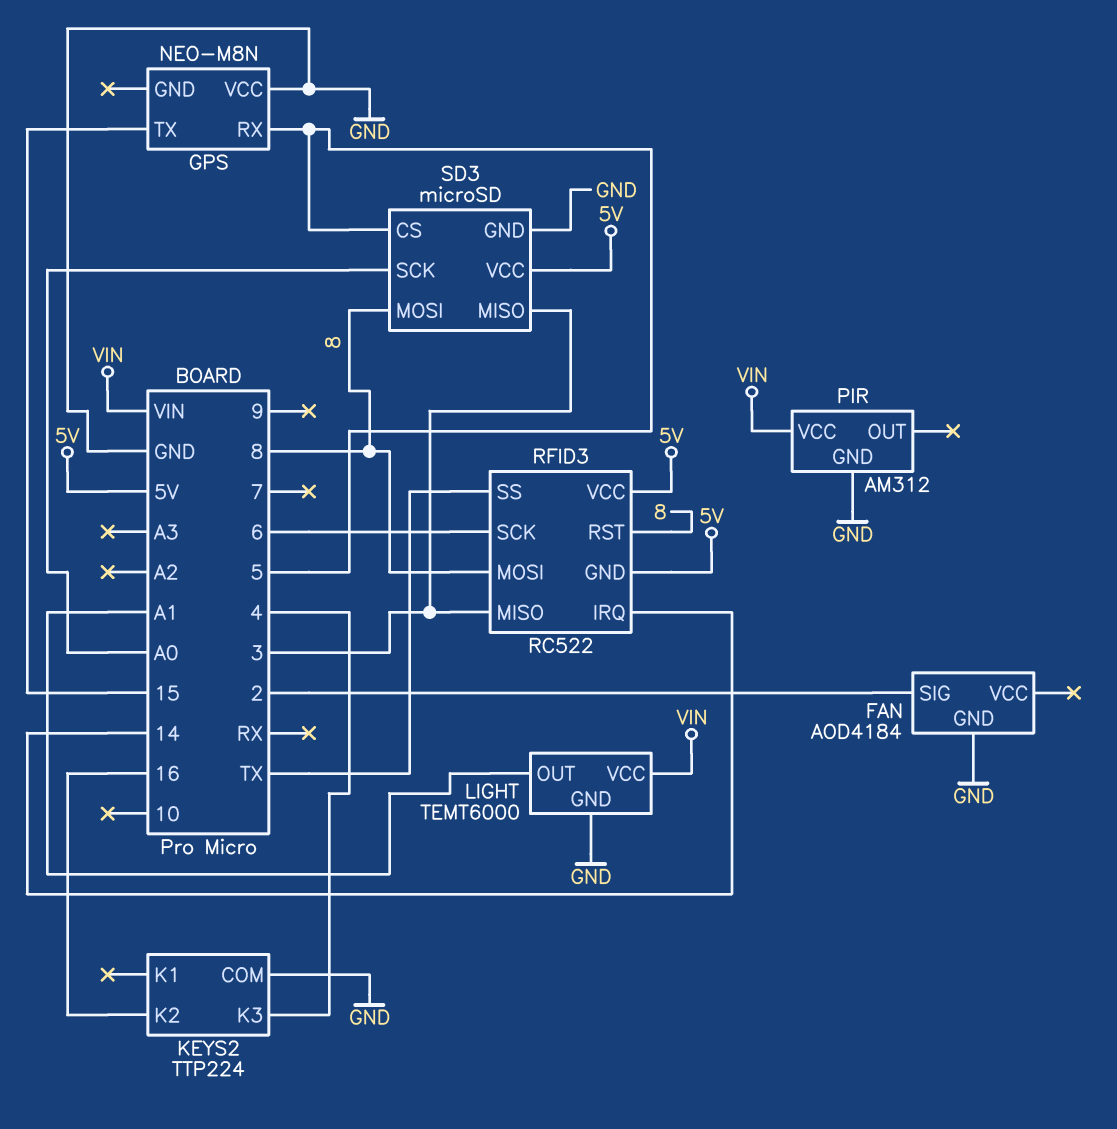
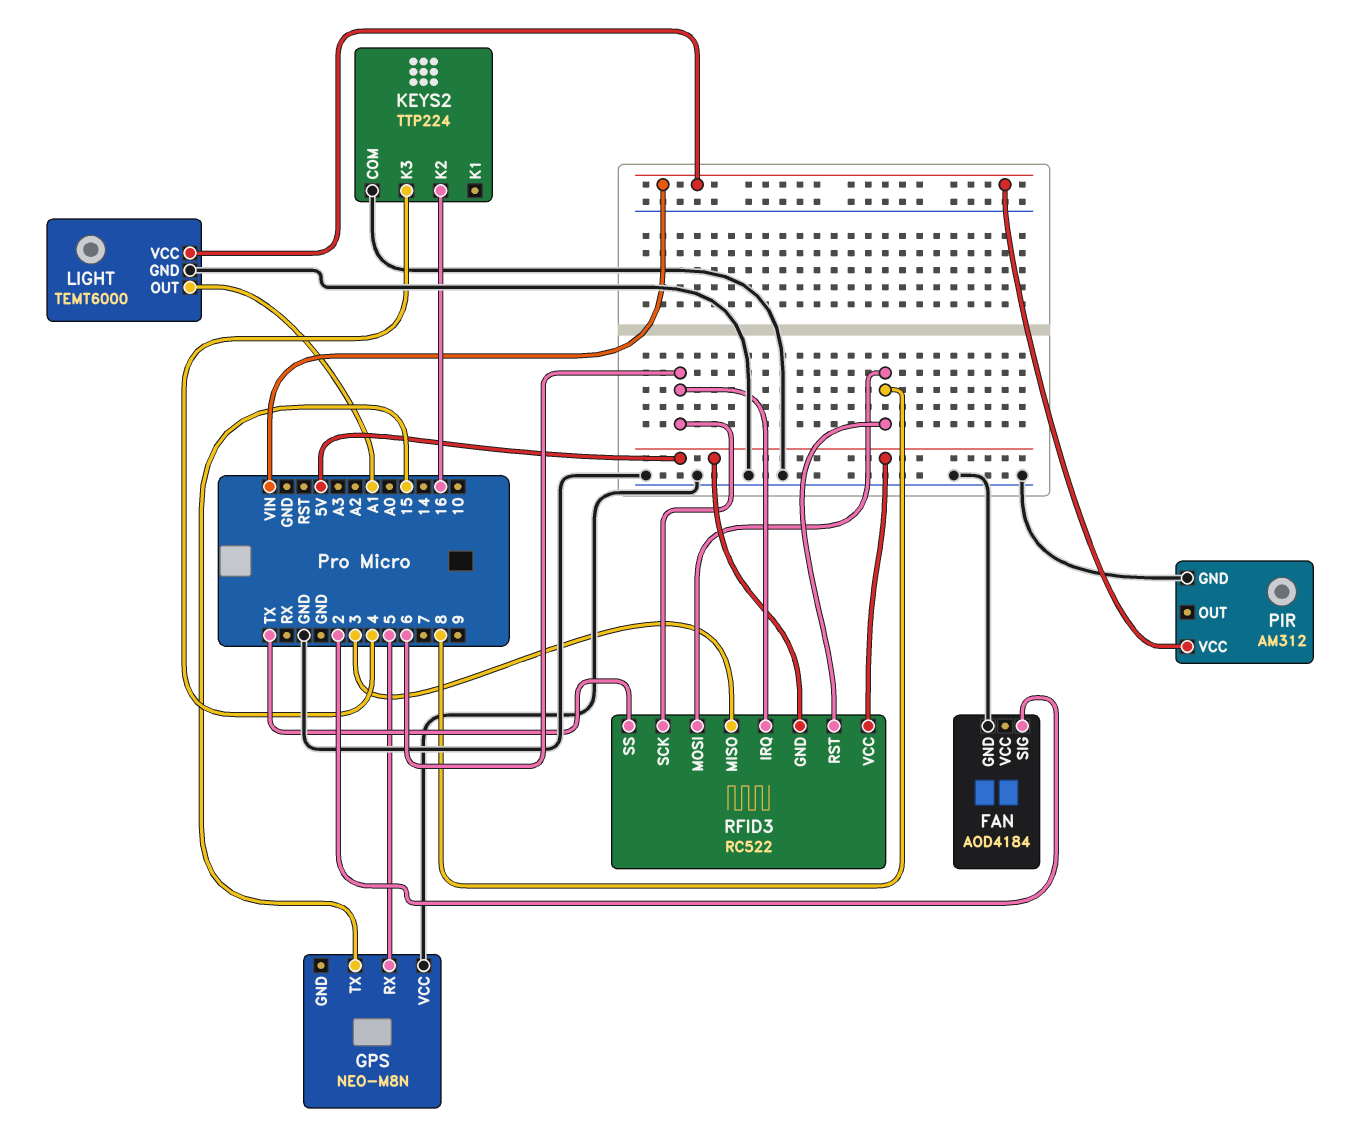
RFID3 pin IRQ: 14 -> 6
SD3: microSD -> none
SD3 pin CS: 5 -> none
SD3 pin GND: GND -> none
SD3 pin MISO: 3 -> none
SD3 pin MOSI: 8 -> none
SD3 pin SCK: A0 -> none
SD3 pin VCC: 5V -> none

